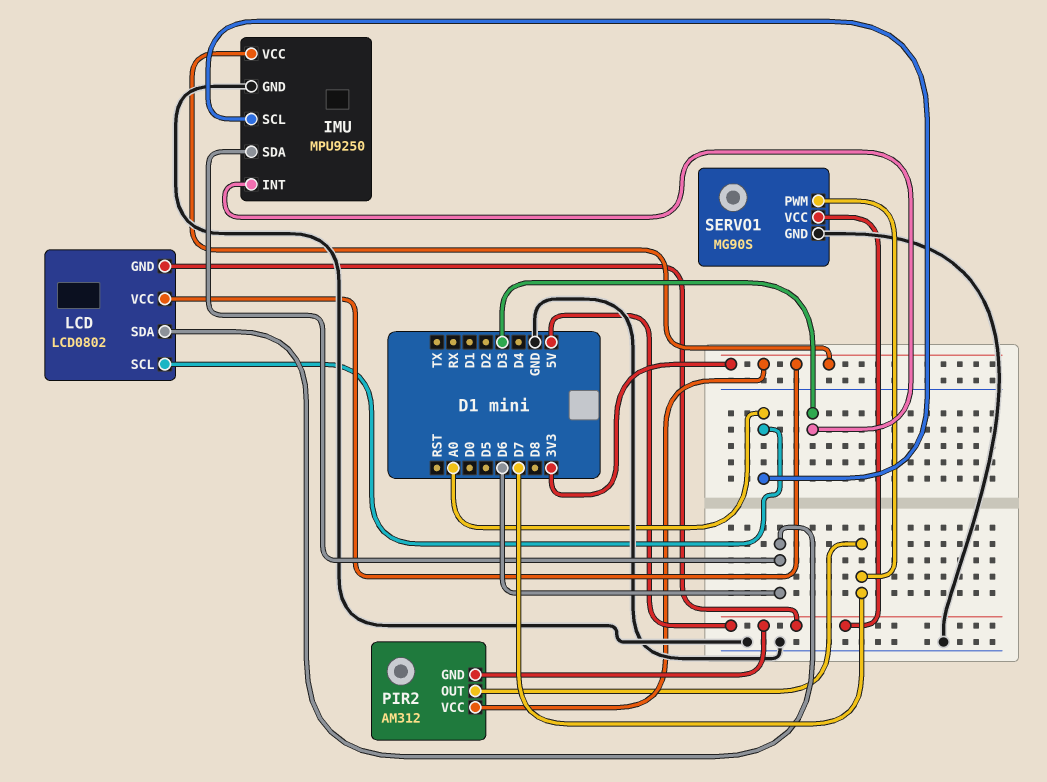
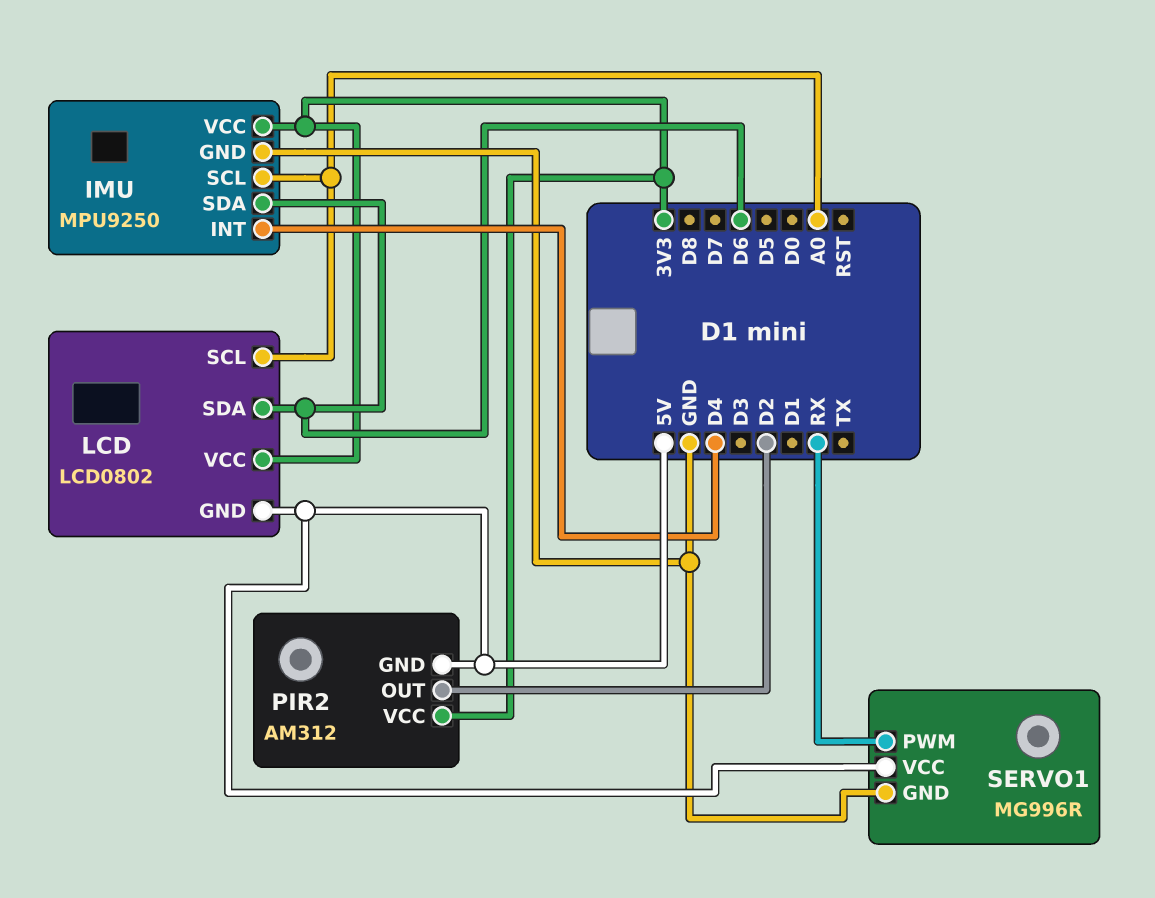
IMU pin INT: D3 -> D4
PIR2 pin OUT: D7 -> D2
SERVO1: MG90S -> MG996R
SERVO1 pin PWM: D7 -> RX

